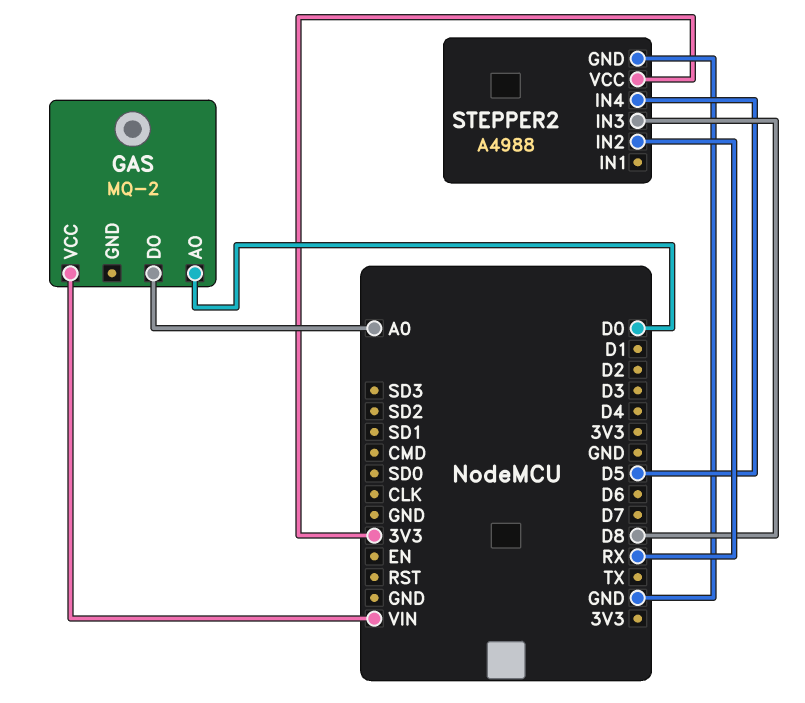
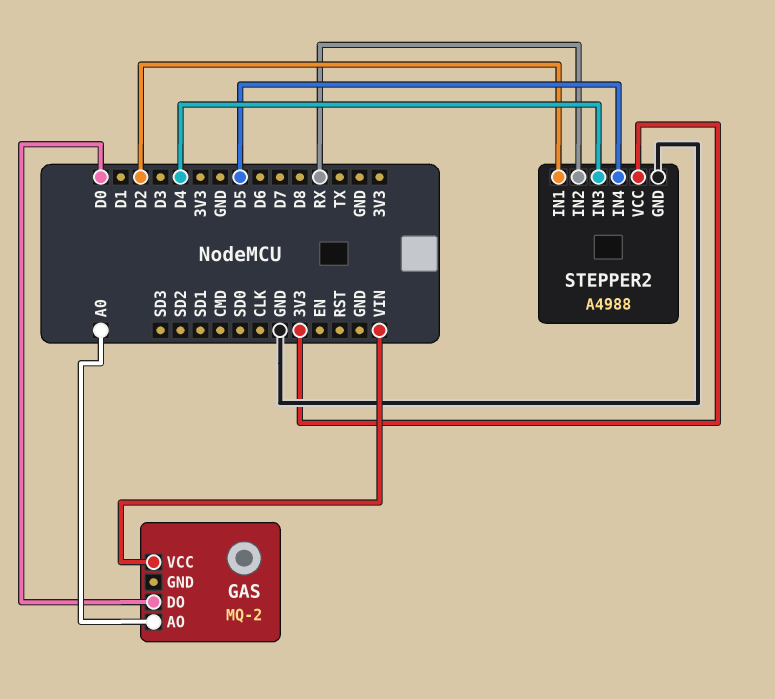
GAS pin AO: D0 -> A0
GAS pin DO: A0 -> D0
STEPPER2 pin IN1: none -> D2
STEPPER2 pin IN3: D8 -> D4

